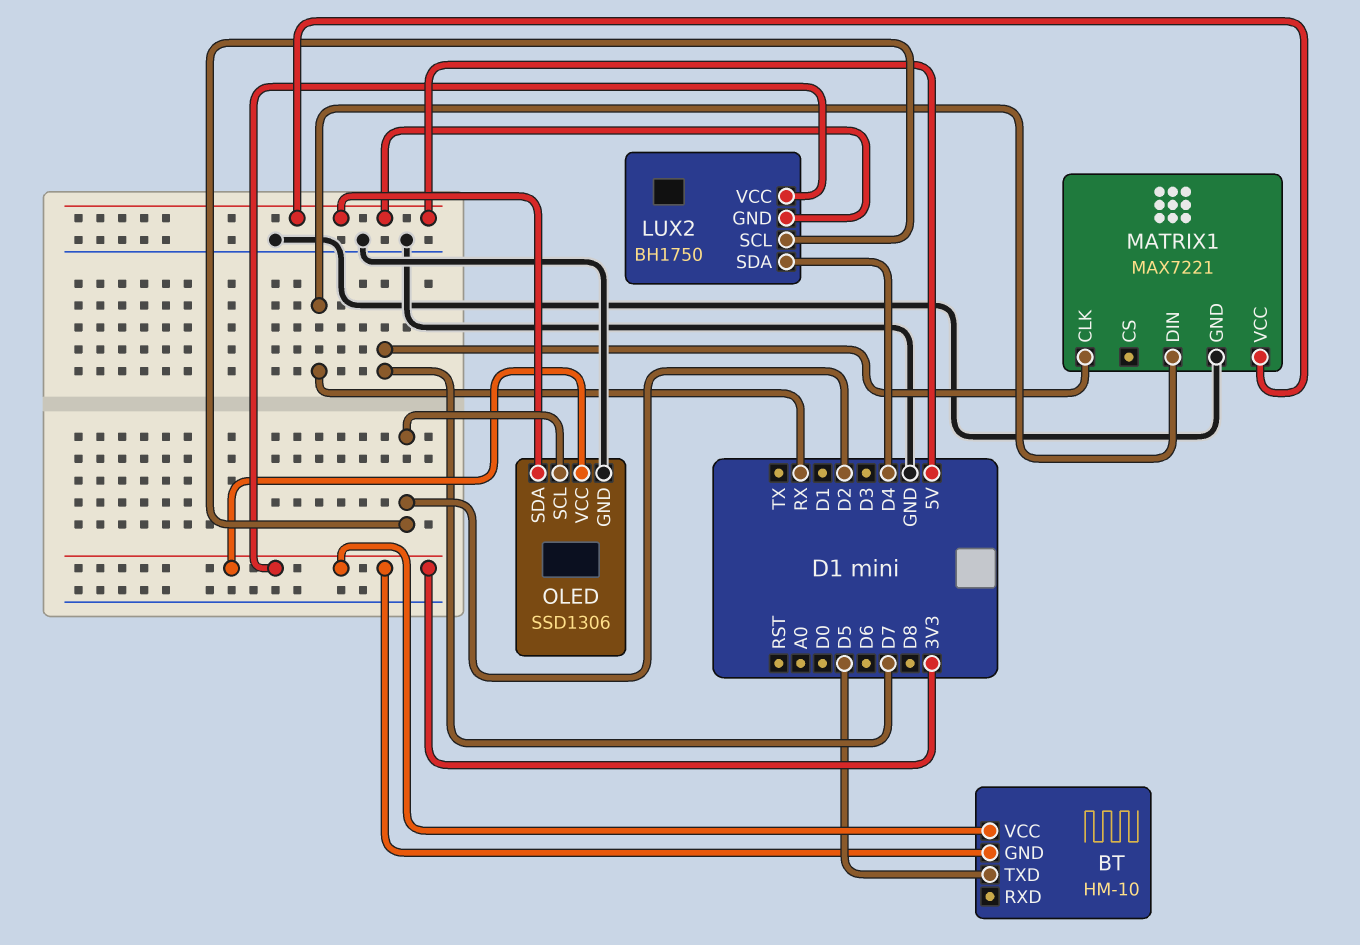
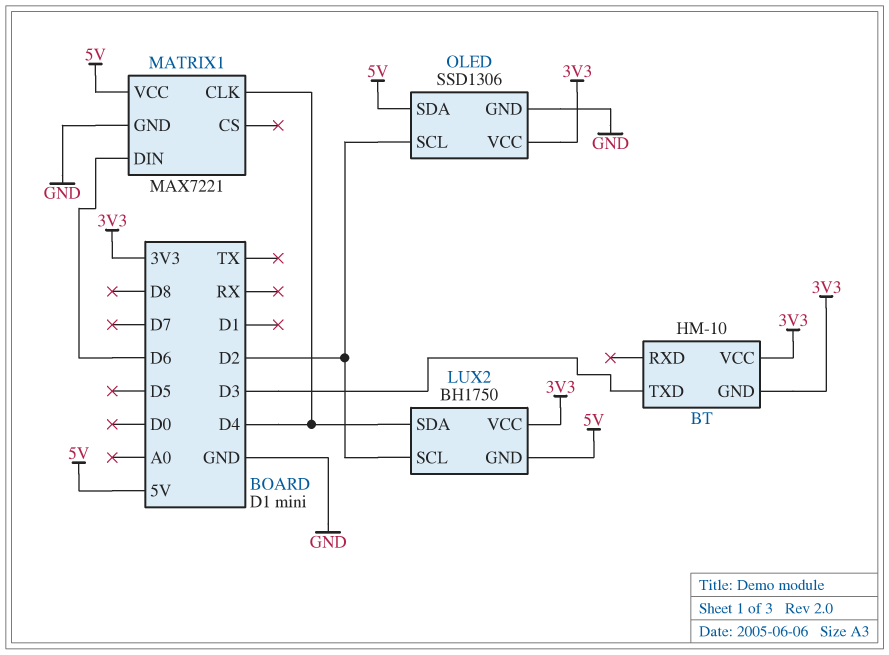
BT pin TXD: D5 -> D3
MATRIX1 pin CLK: D7 -> D4
MATRIX1 pin DIN: RX -> D6

